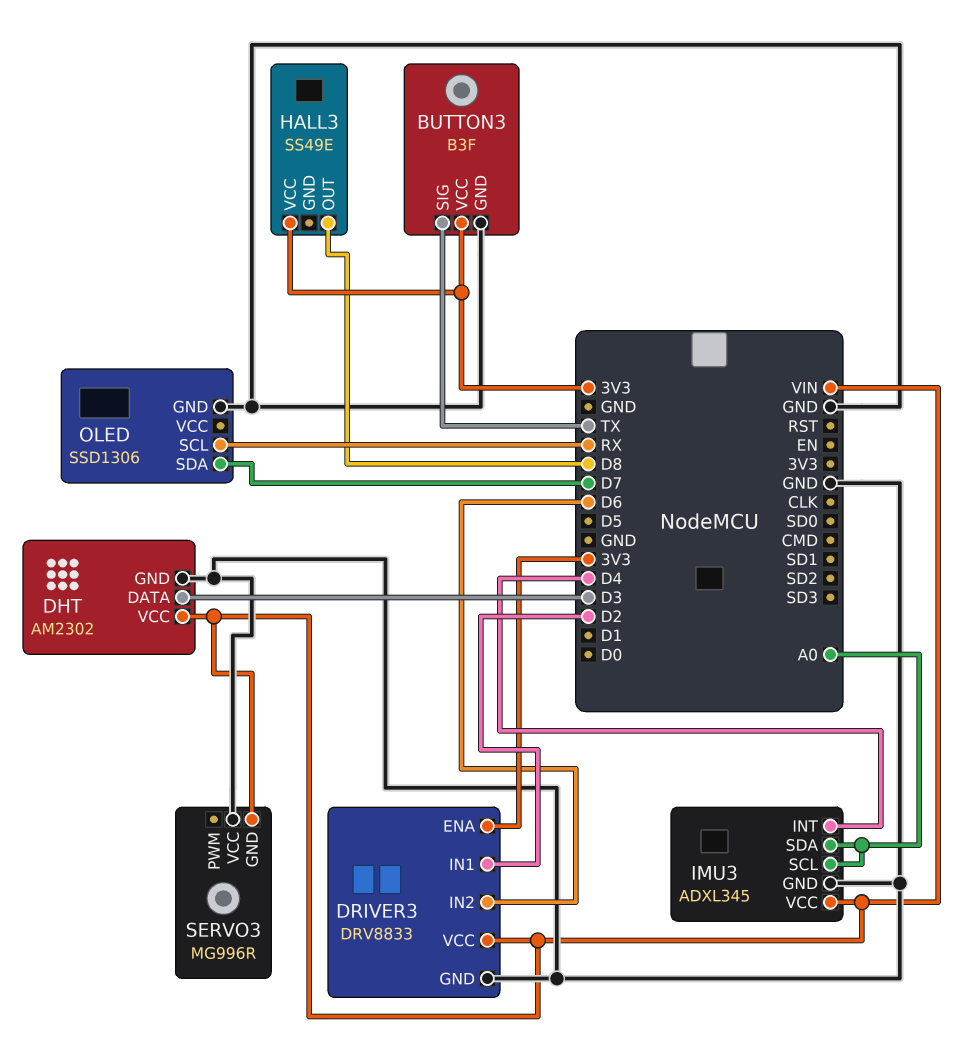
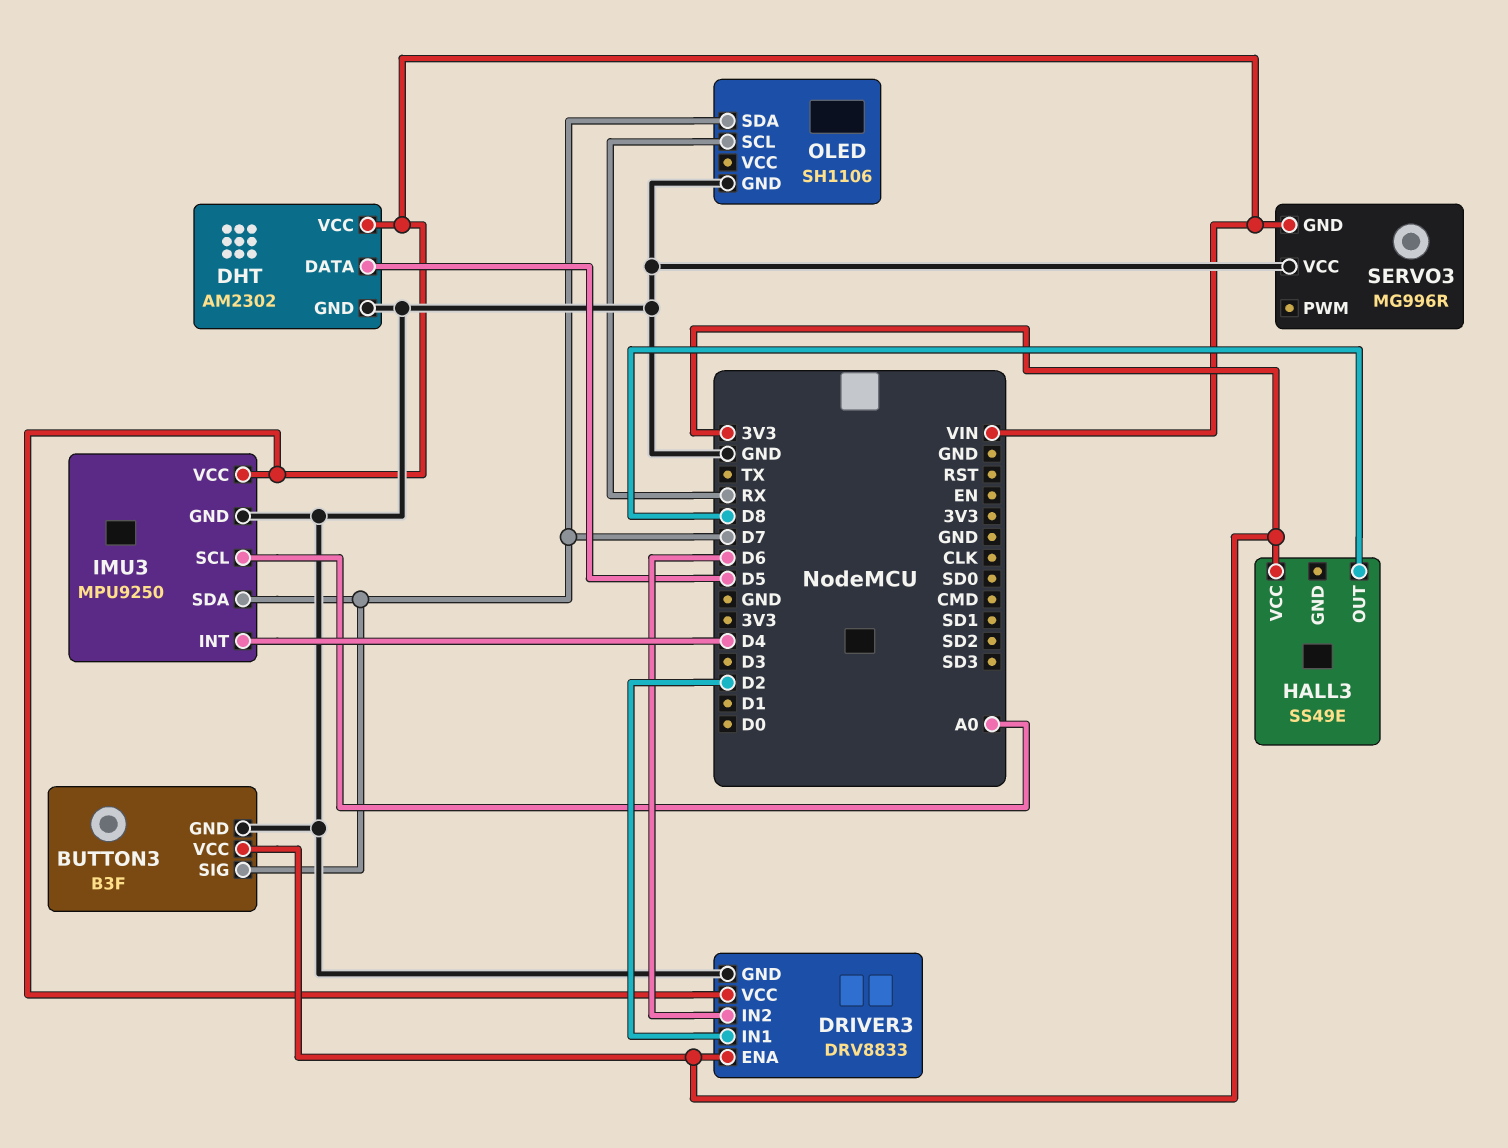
BUTTON3 pin SIG: TX -> D7
DHT pin DATA: D3 -> D5
IMU3: ADXL345 -> MPU9250
IMU3 pin SDA: A0 -> D7
OLED: SSD1306 -> SH1106

